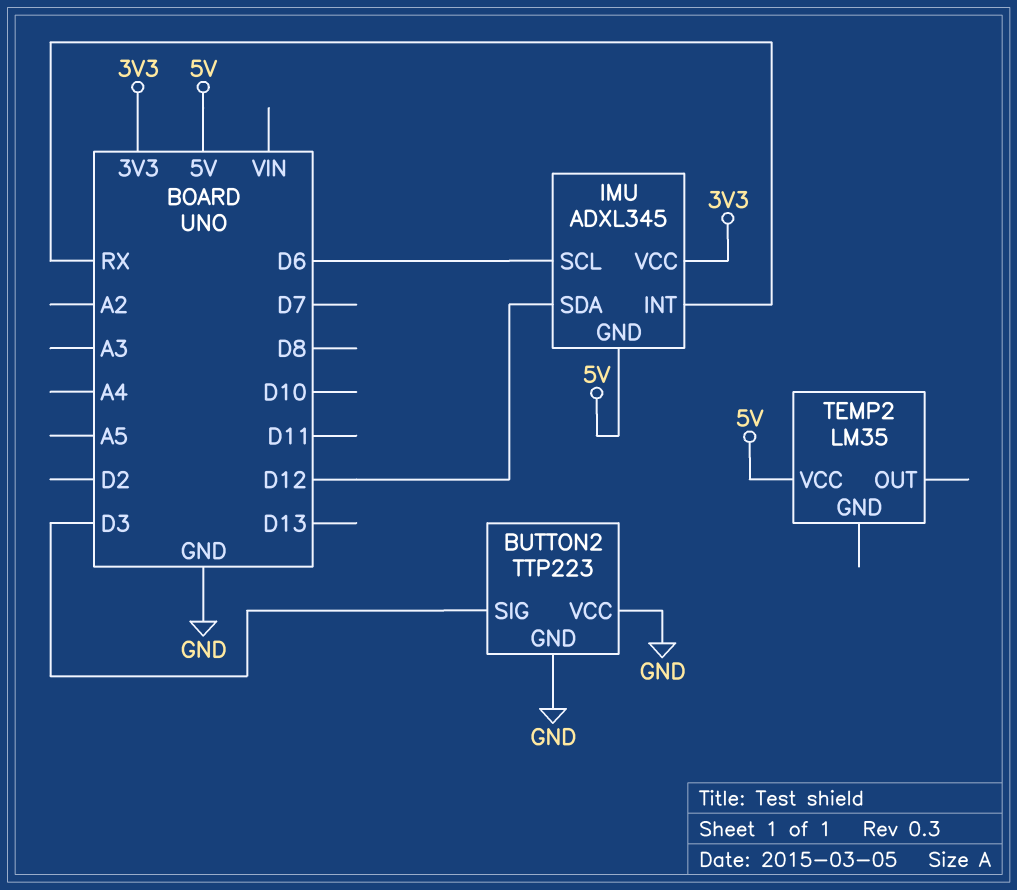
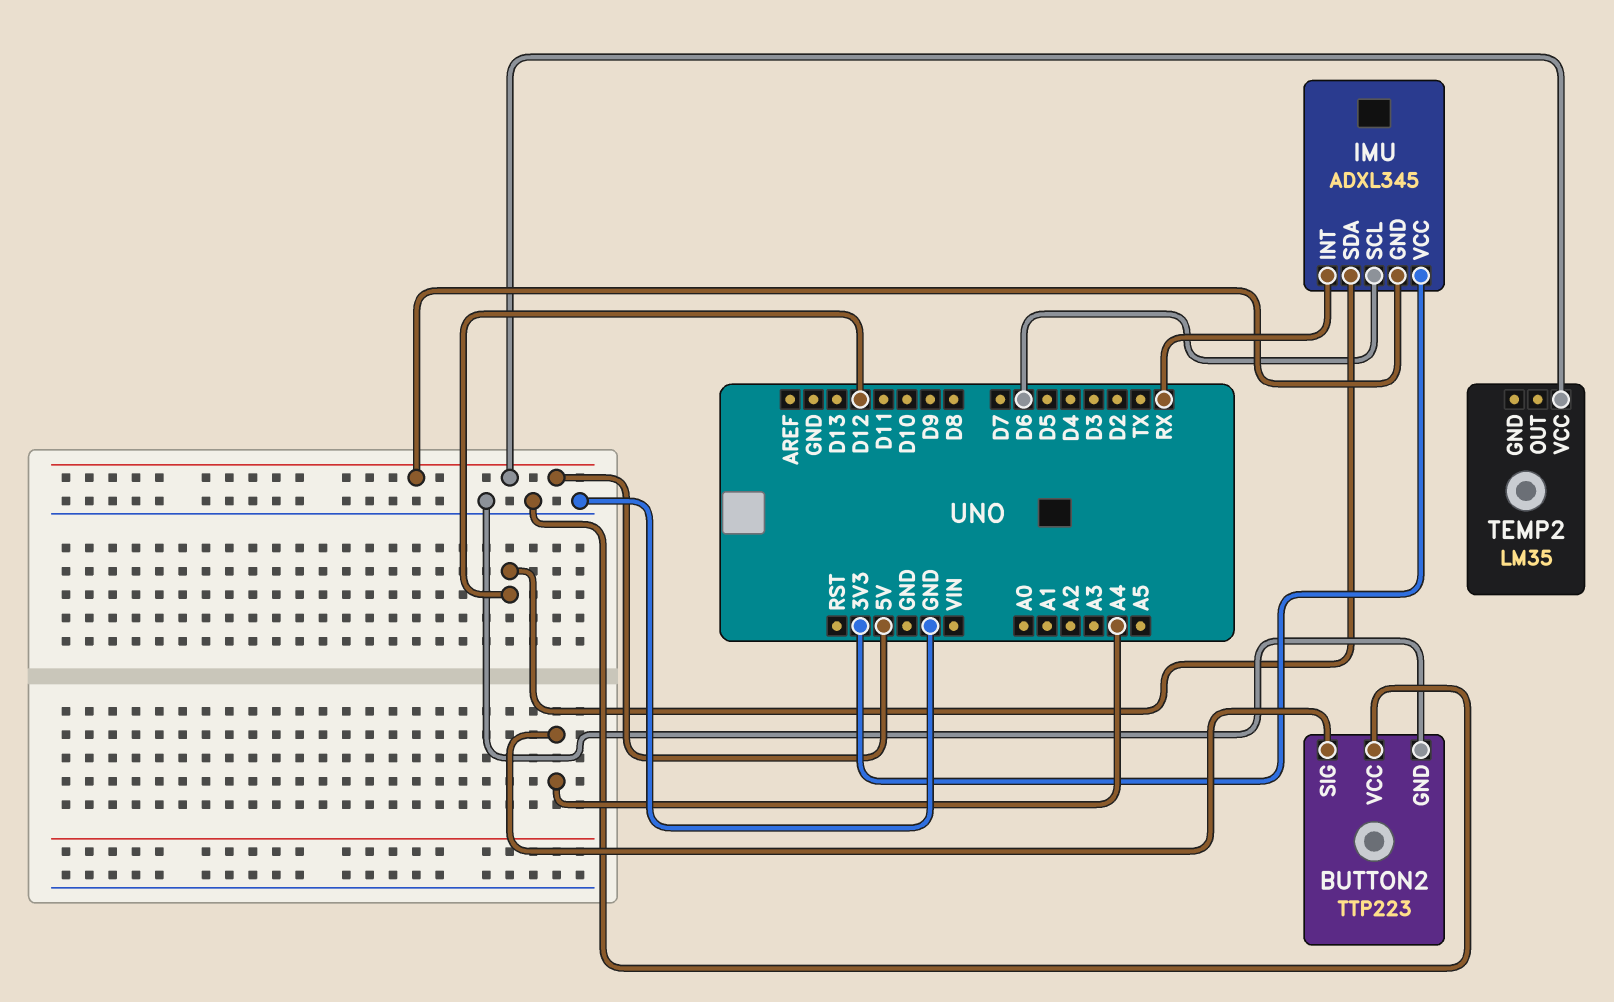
BUTTON2 pin SIG: D3 -> A4

